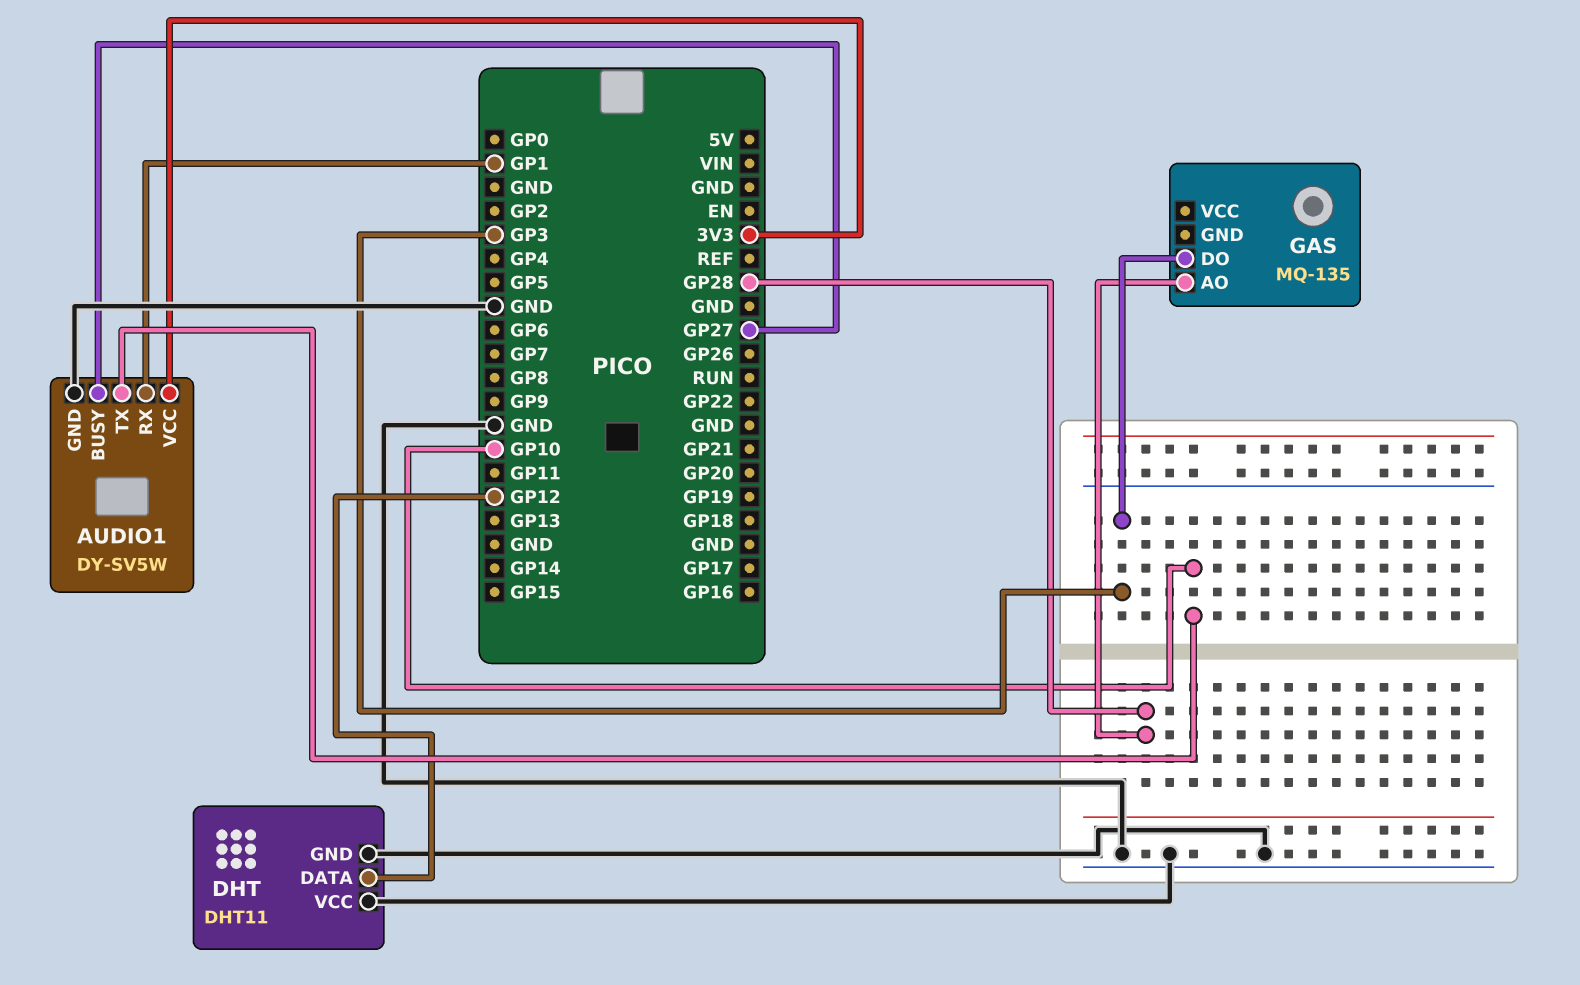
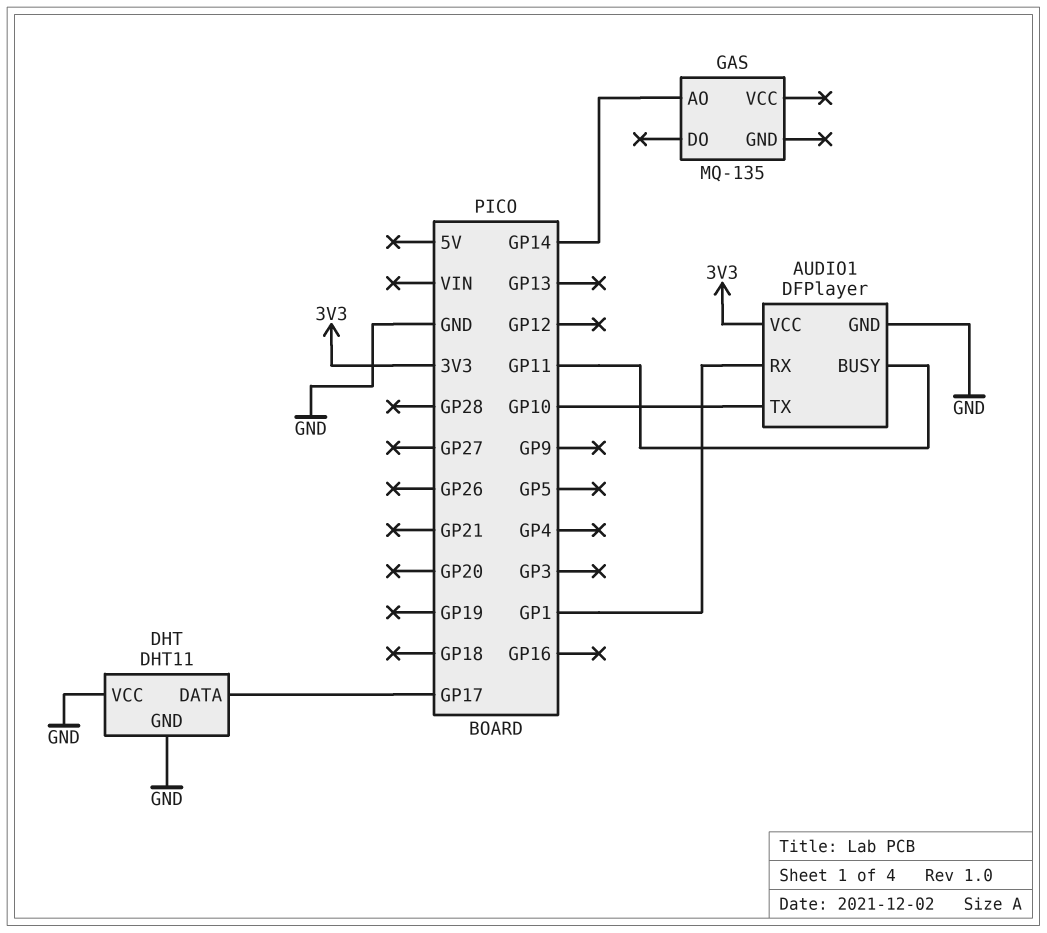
AUDIO1: DY-SV5W -> DFPlayer
AUDIO1 pin BUSY: GP27 -> GP11
DHT pin DATA: GP12 -> GP17
GAS pin AO: GP28 -> GP14
GAS pin DO: GP3 -> none

